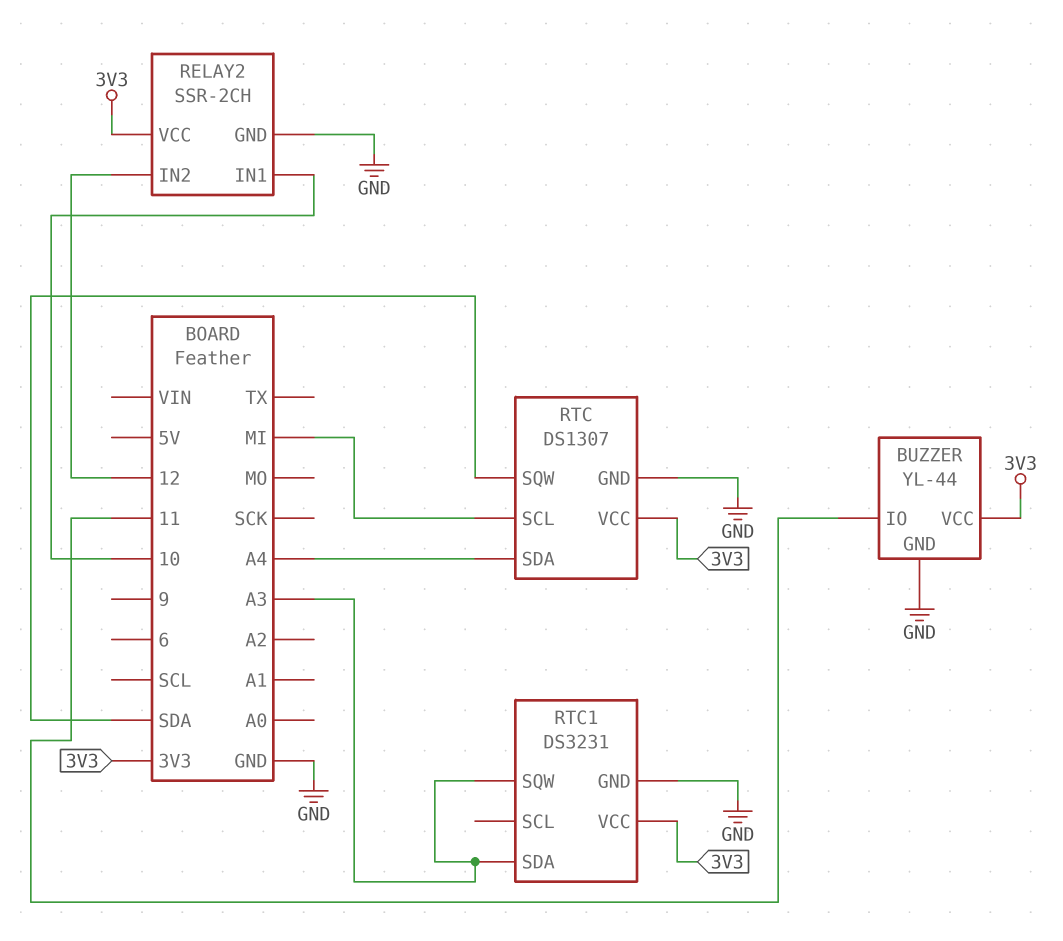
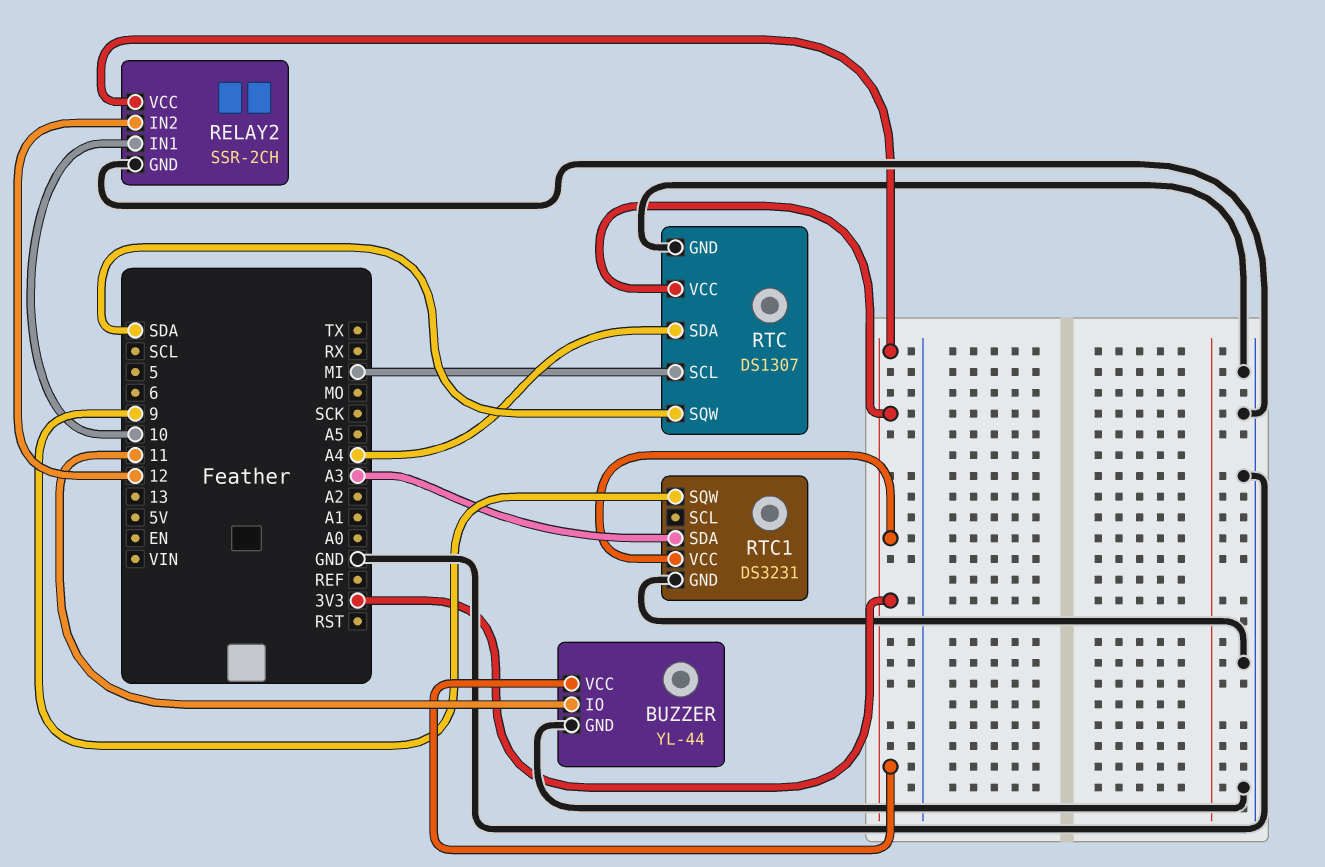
RTC1 pin SQW: A3 -> 9

